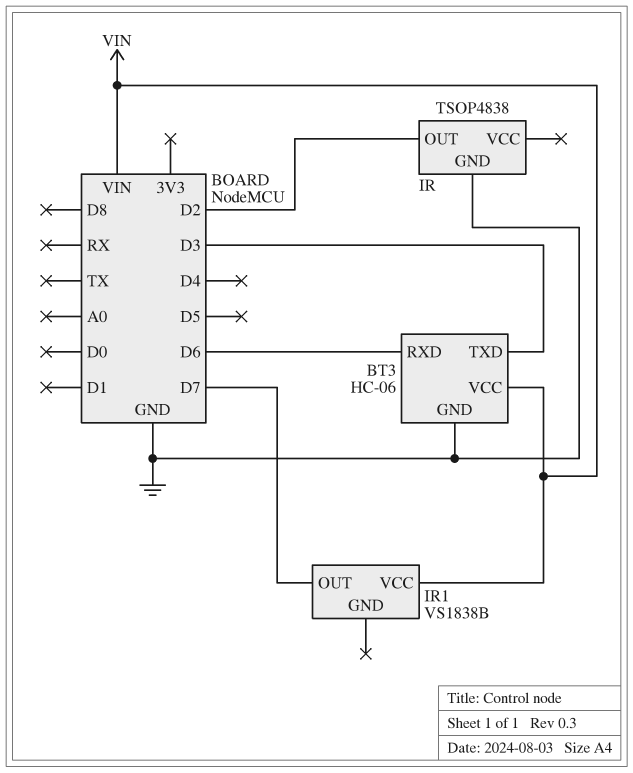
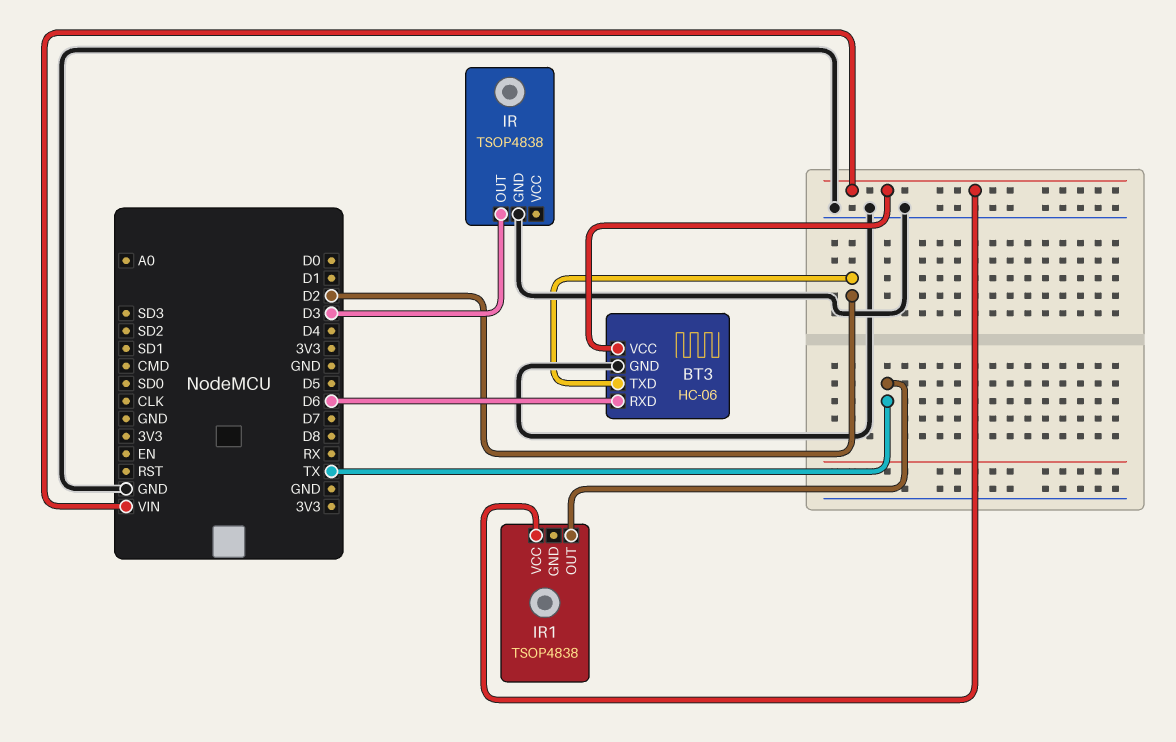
BT3 pin TXD: D3 -> D2
IR pin OUT: D2 -> D3
IR1: VS1838B -> TSOP4838
IR1 pin OUT: D7 -> TX

